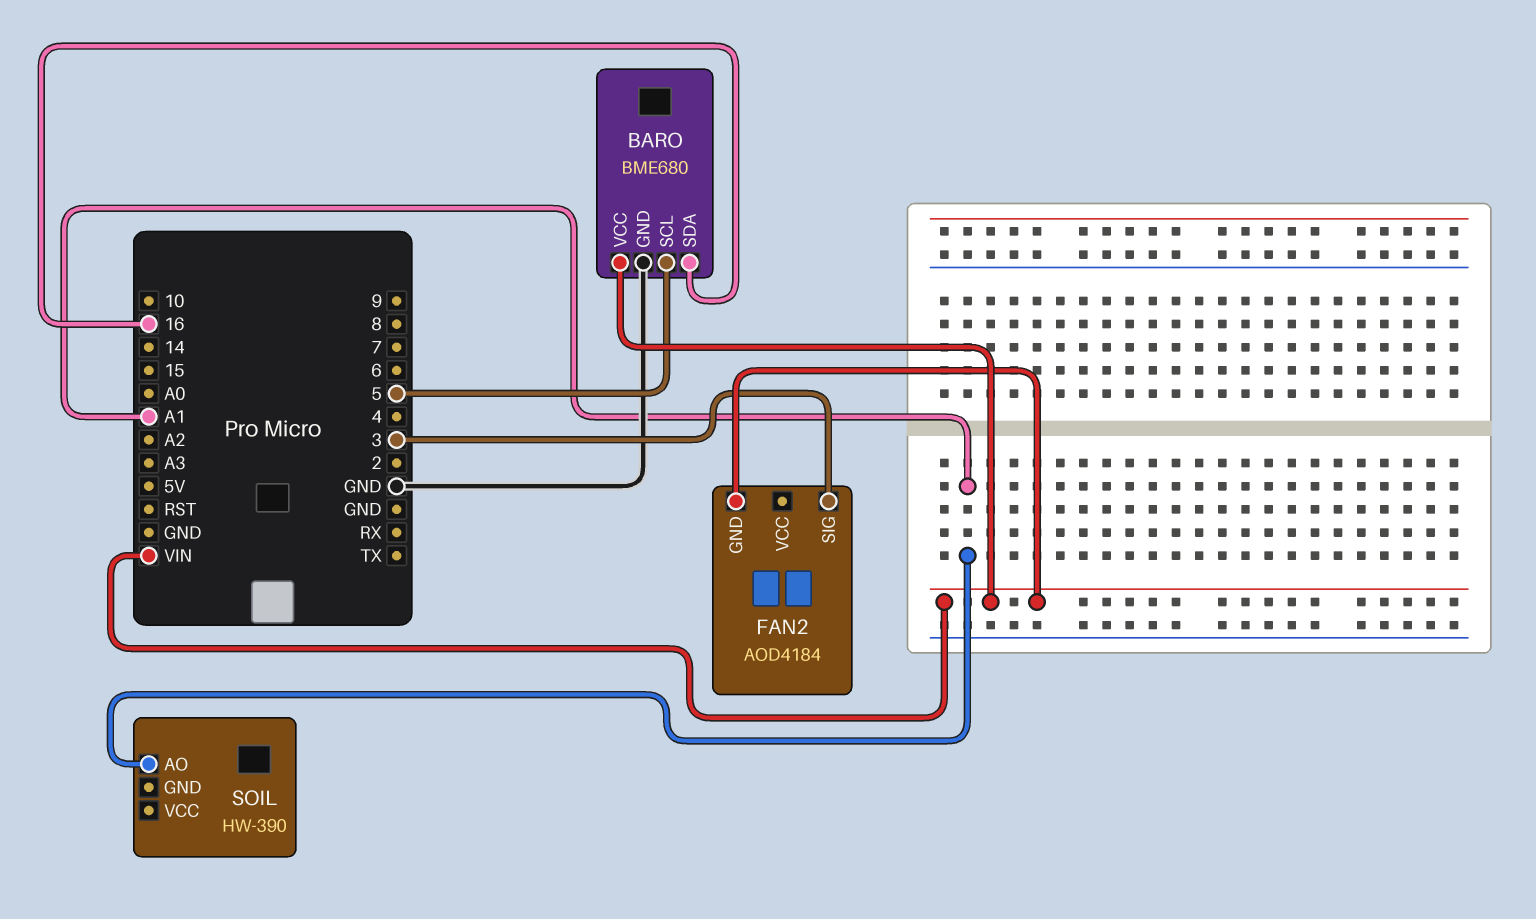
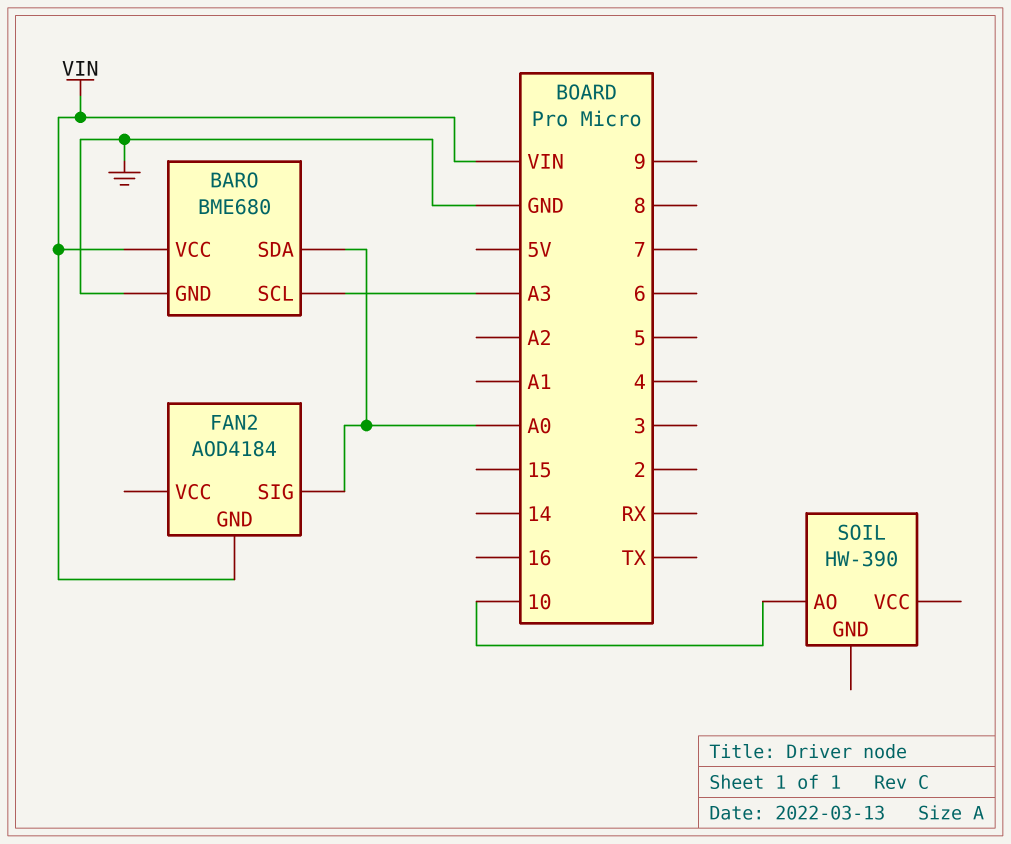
BARO pin SCL: 5 -> A3
BARO pin SDA: 16 -> A0
FAN2 pin SIG: 3 -> A0
SOIL pin AO: A1 -> 10

